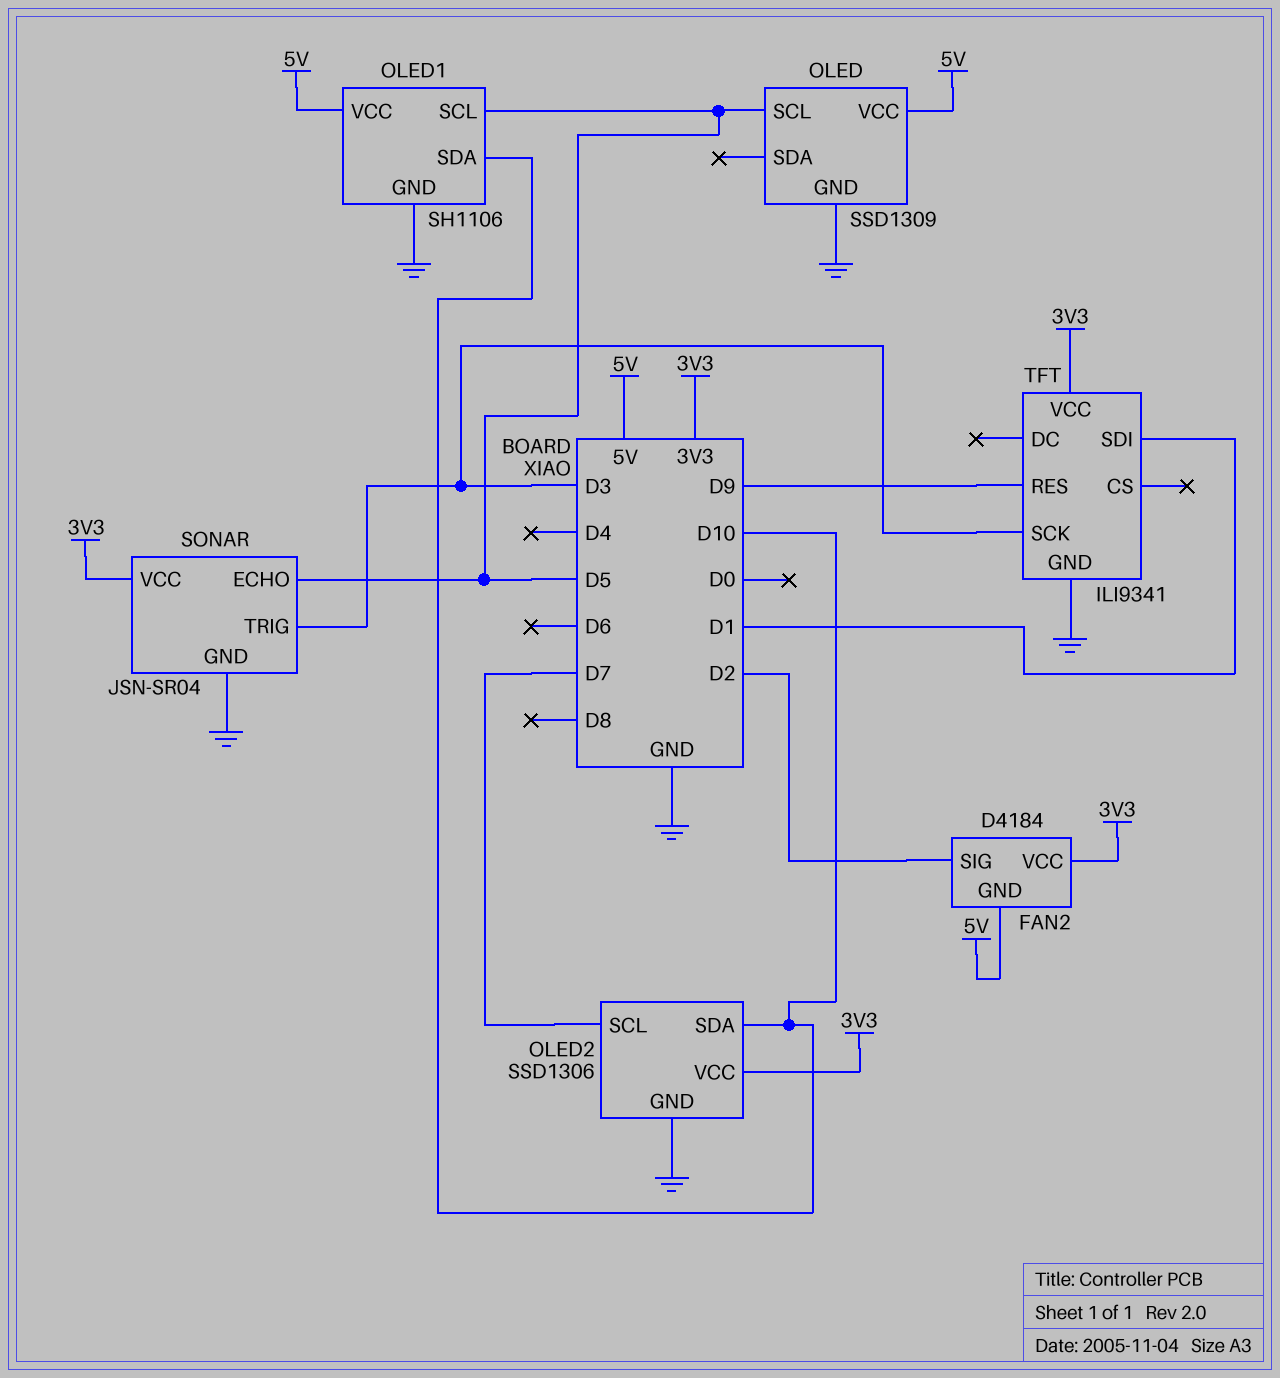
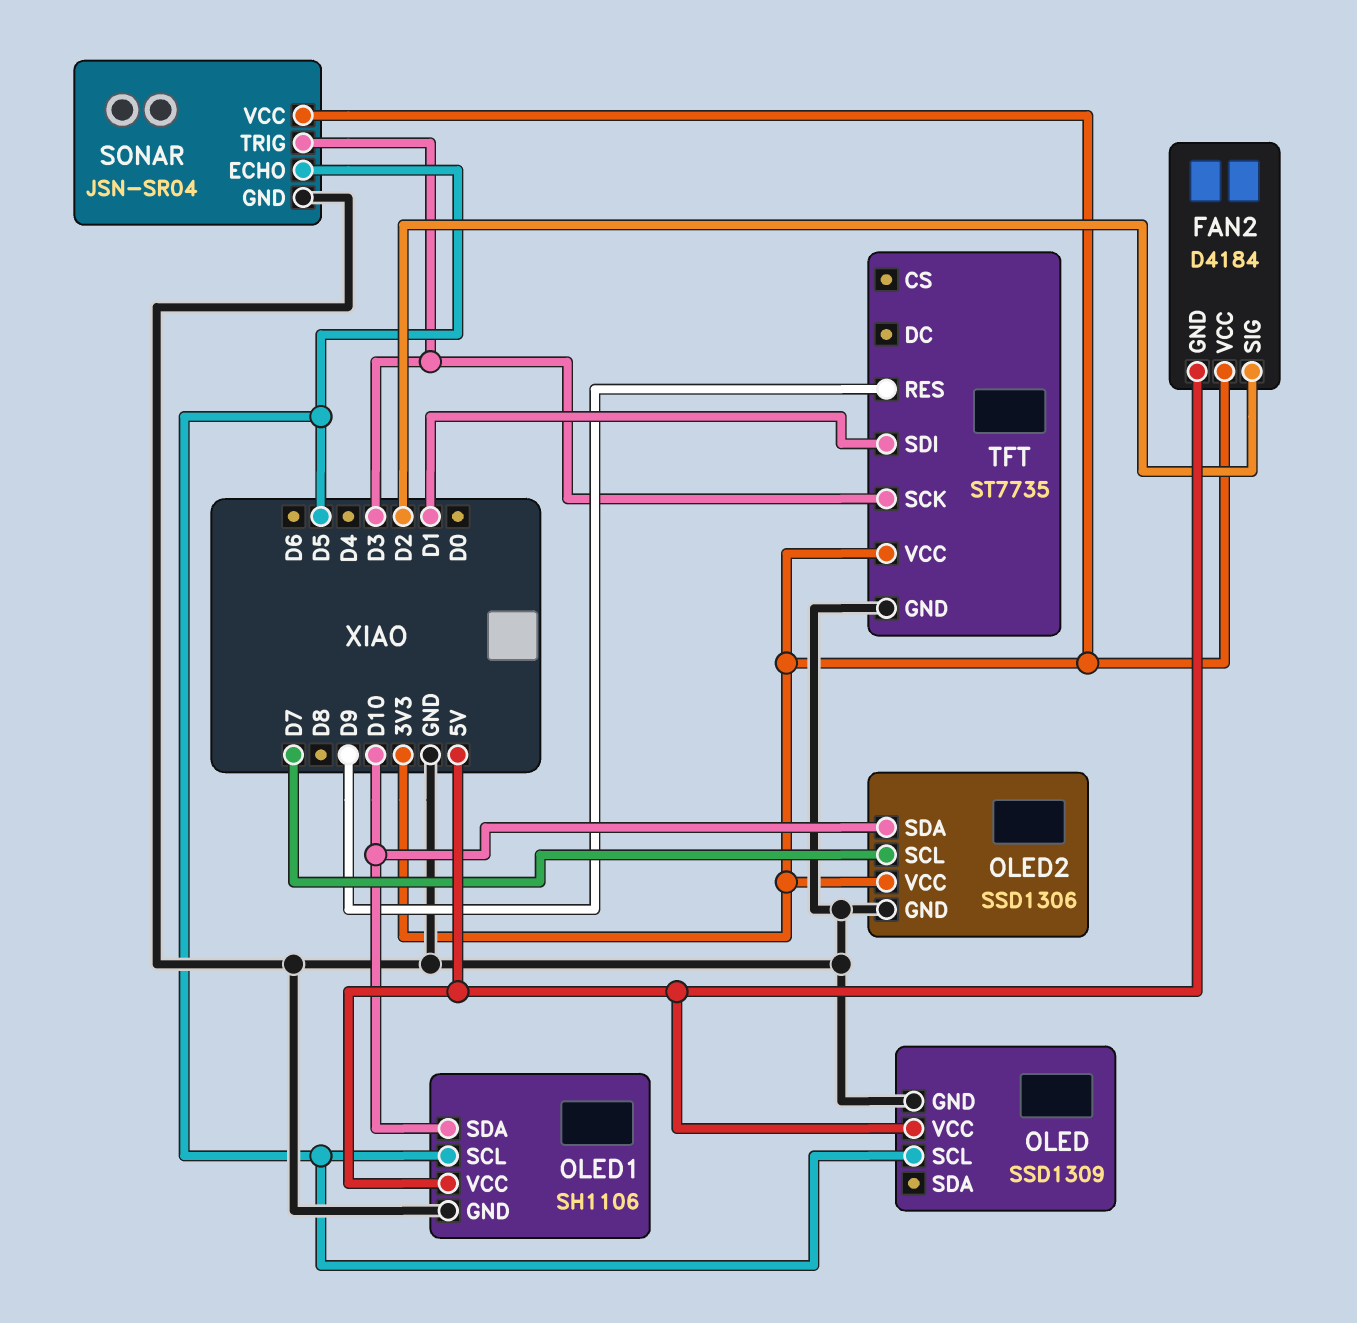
TFT: ILI9341 -> ST7735

